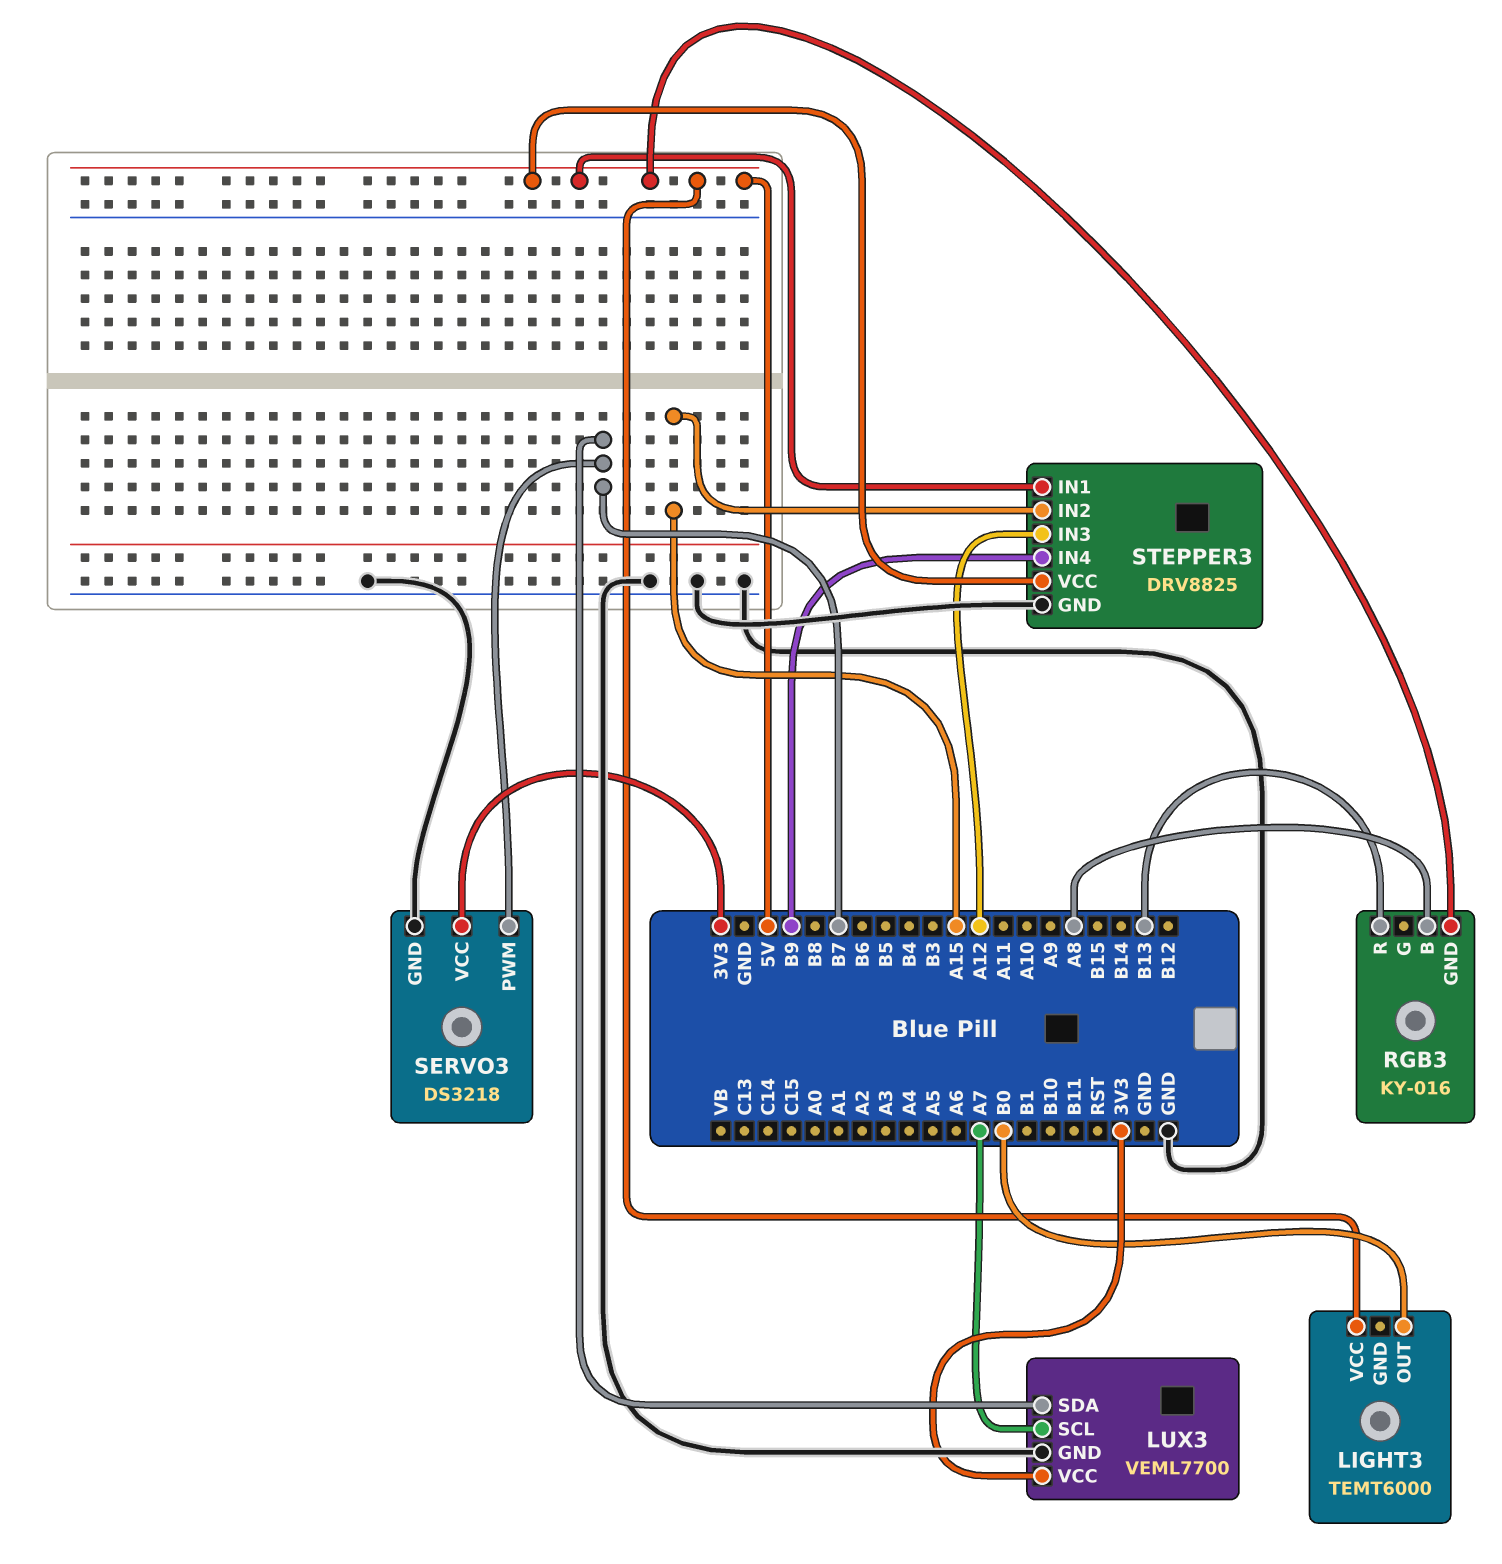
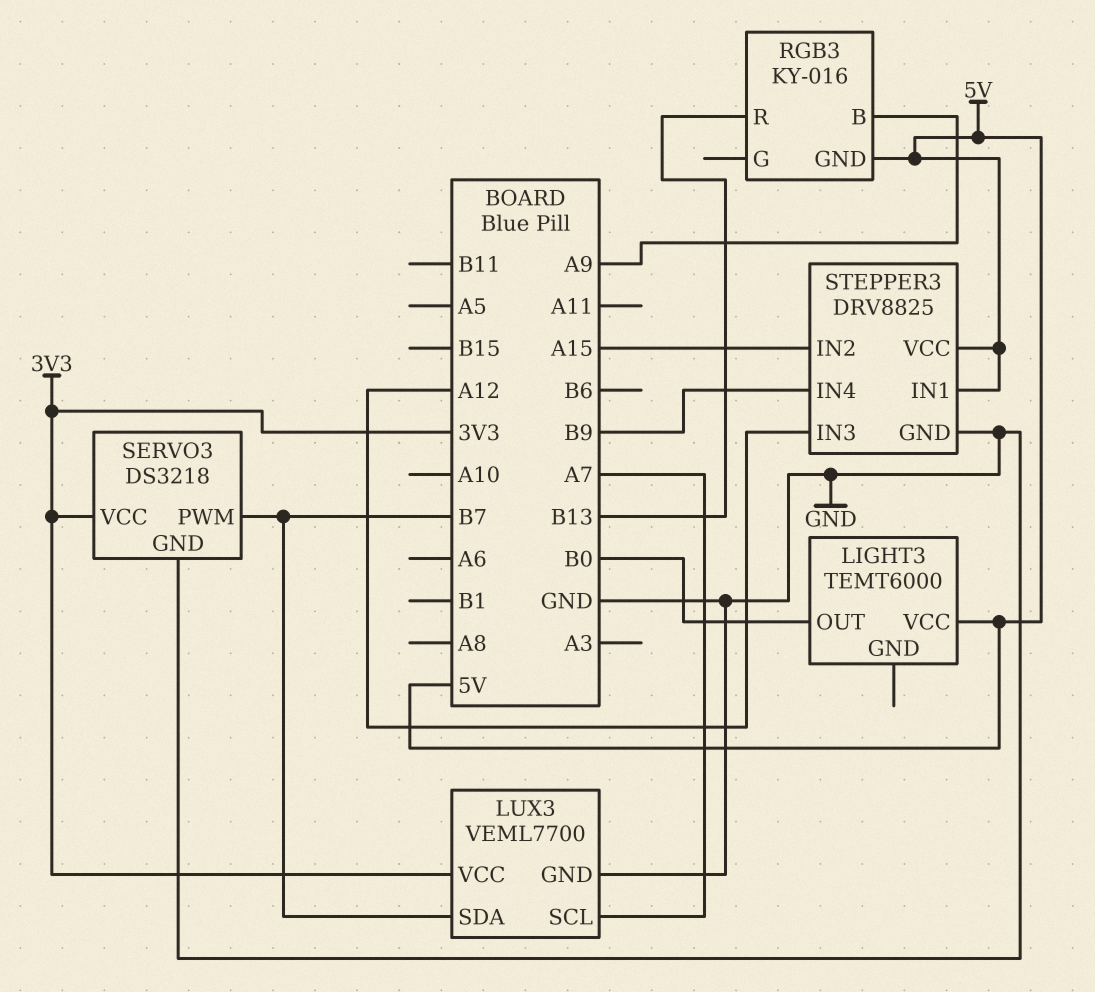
RGB3 pin B: A8 -> A9

